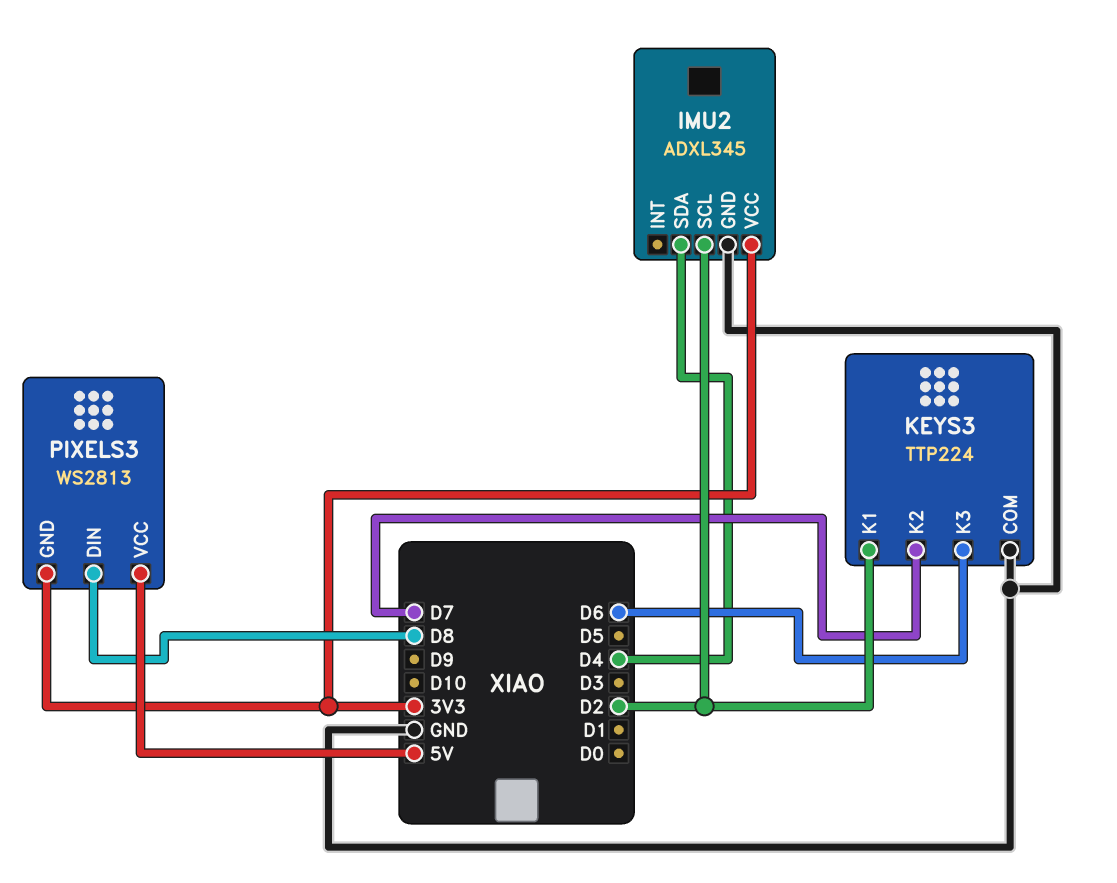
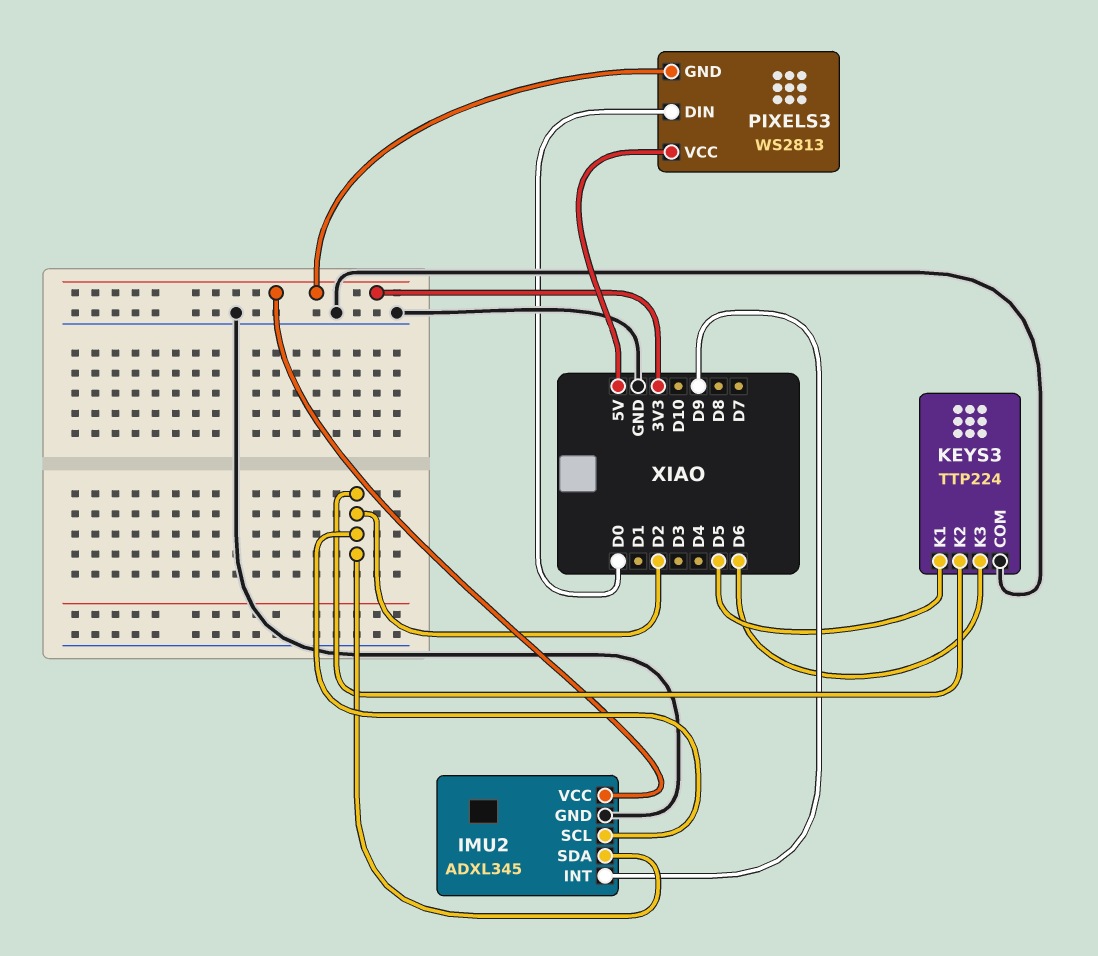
IMU2 pin INT: none -> D9
IMU2 pin SDA: D4 -> D2
KEYS3 pin K1: D2 -> D5
KEYS3 pin K2: D7 -> D2
PIXELS3 pin DIN: D8 -> D0

